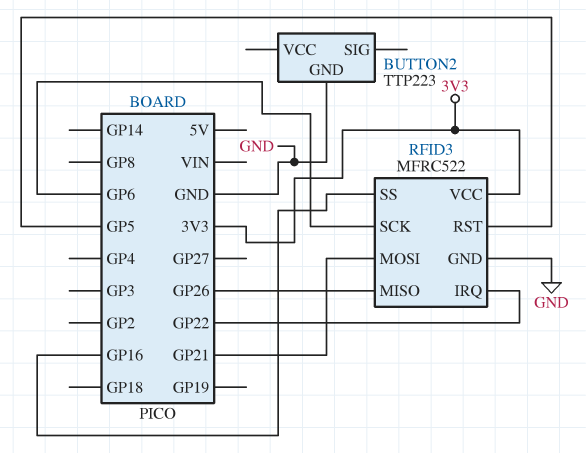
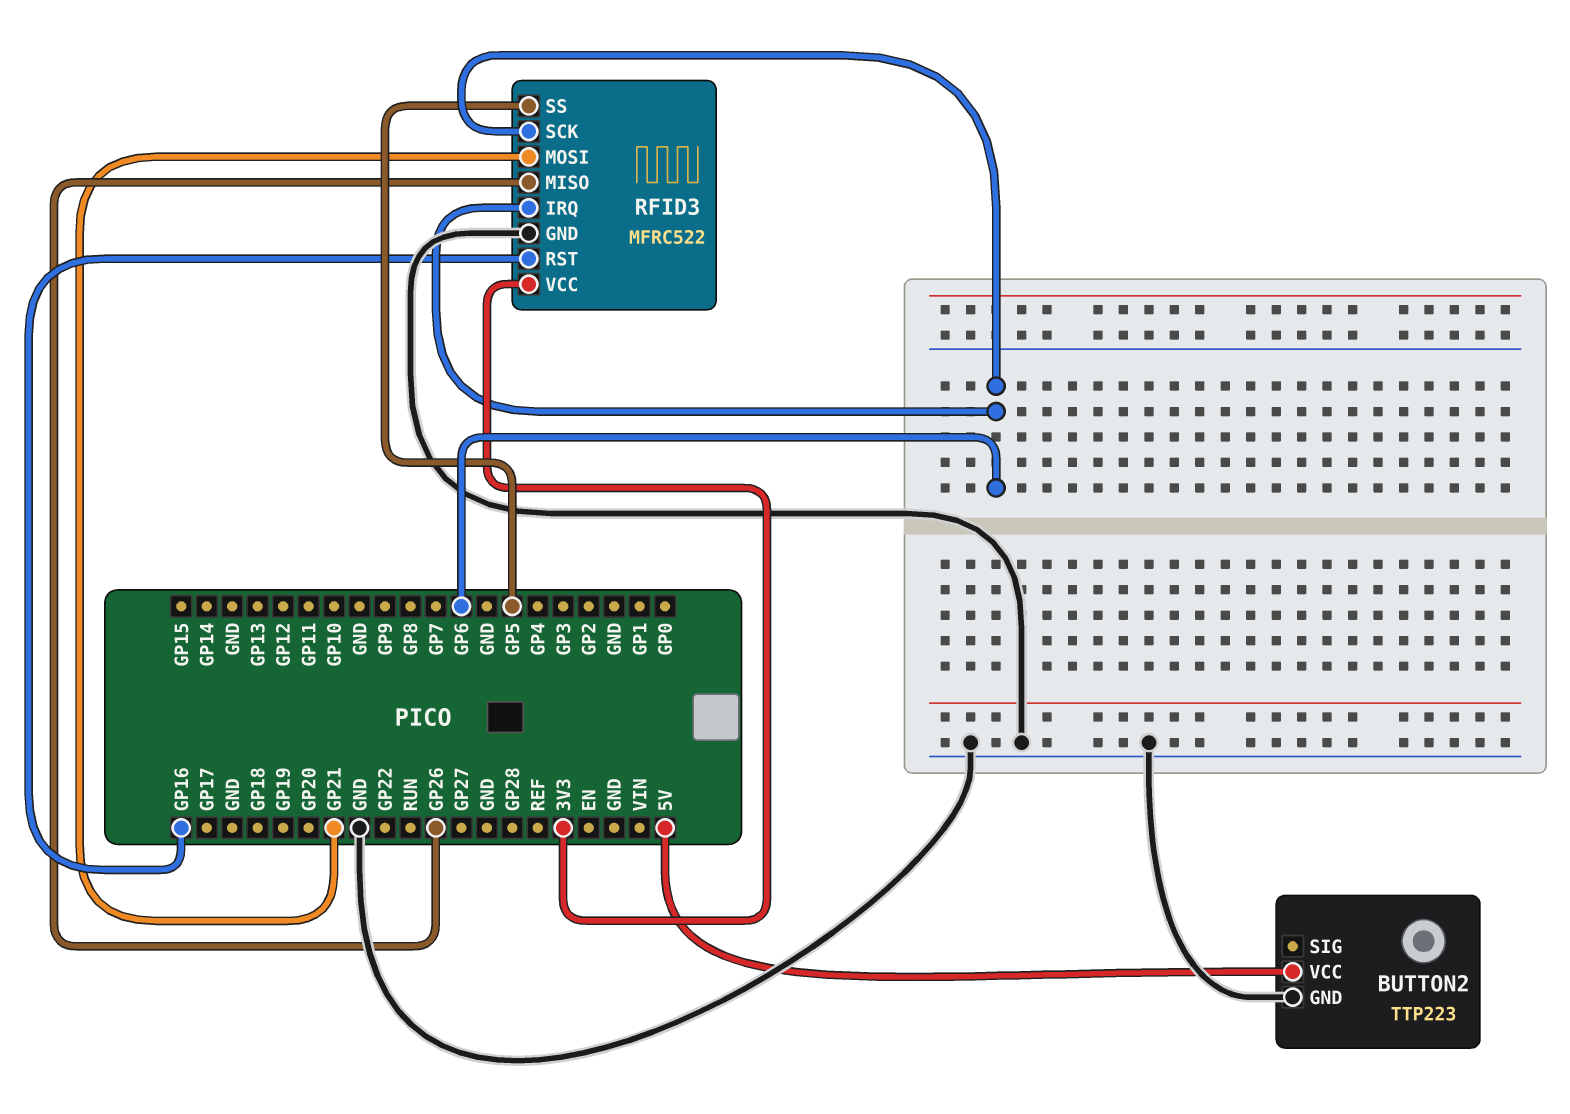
BUTTON2 pin VCC: none -> 5V
RFID3 pin IRQ: GP22 -> GP6
RFID3 pin RST: GP5 -> GP16
RFID3 pin SS: GP16 -> GP5

